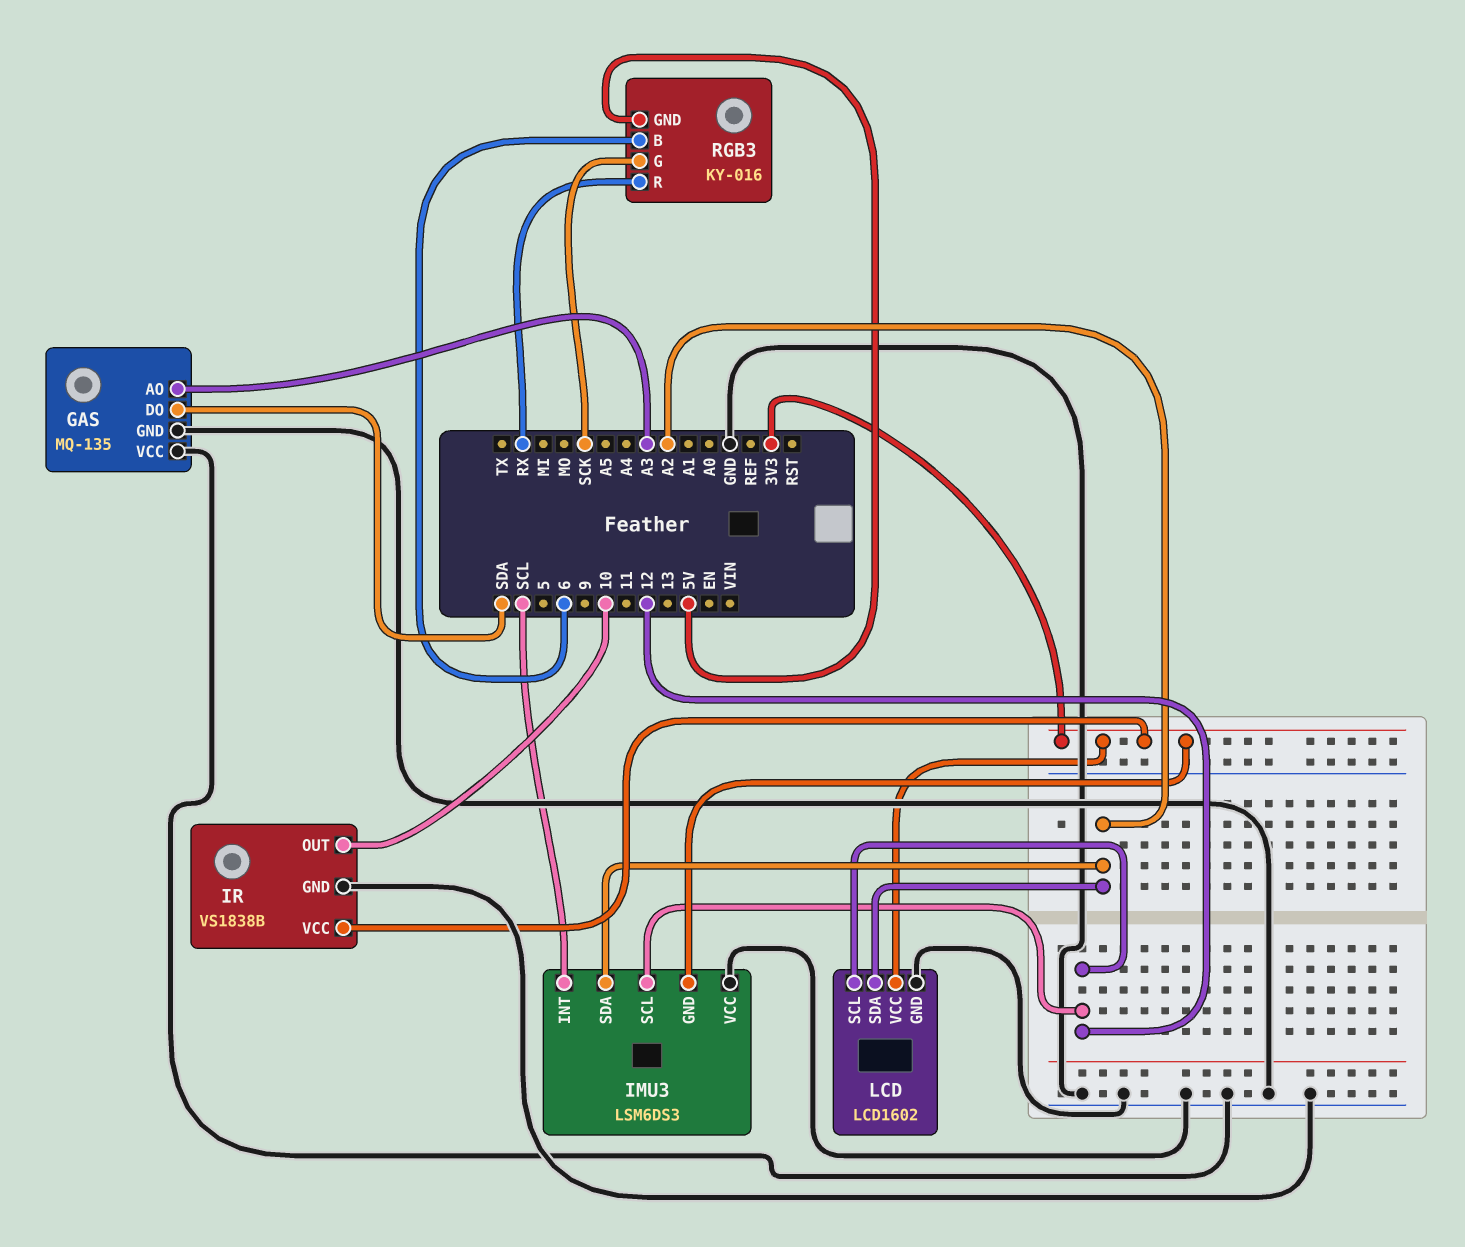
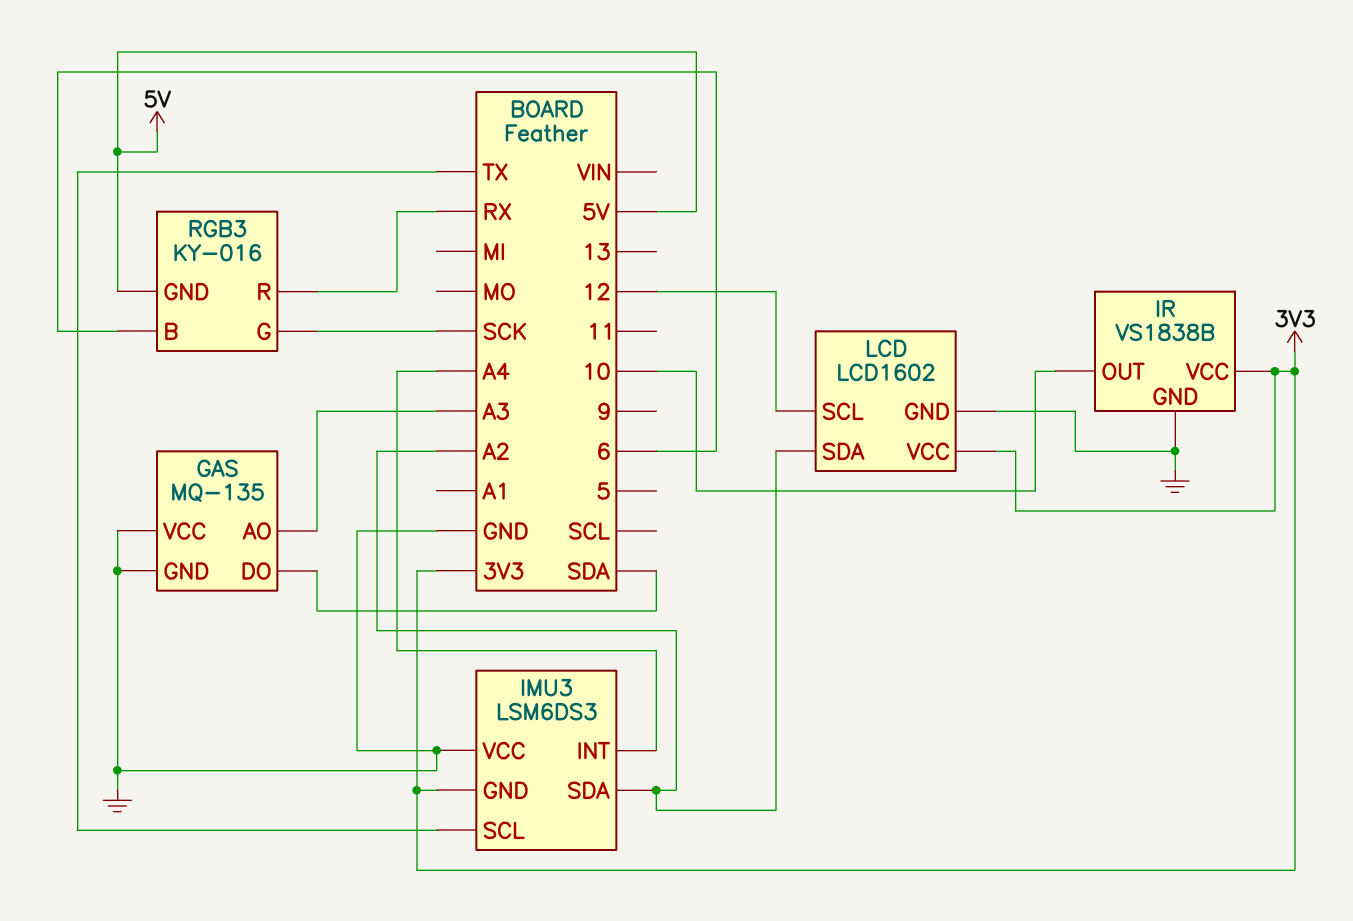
IMU3 pin INT: SCL -> A4
IMU3 pin SCL: 12 -> TX

